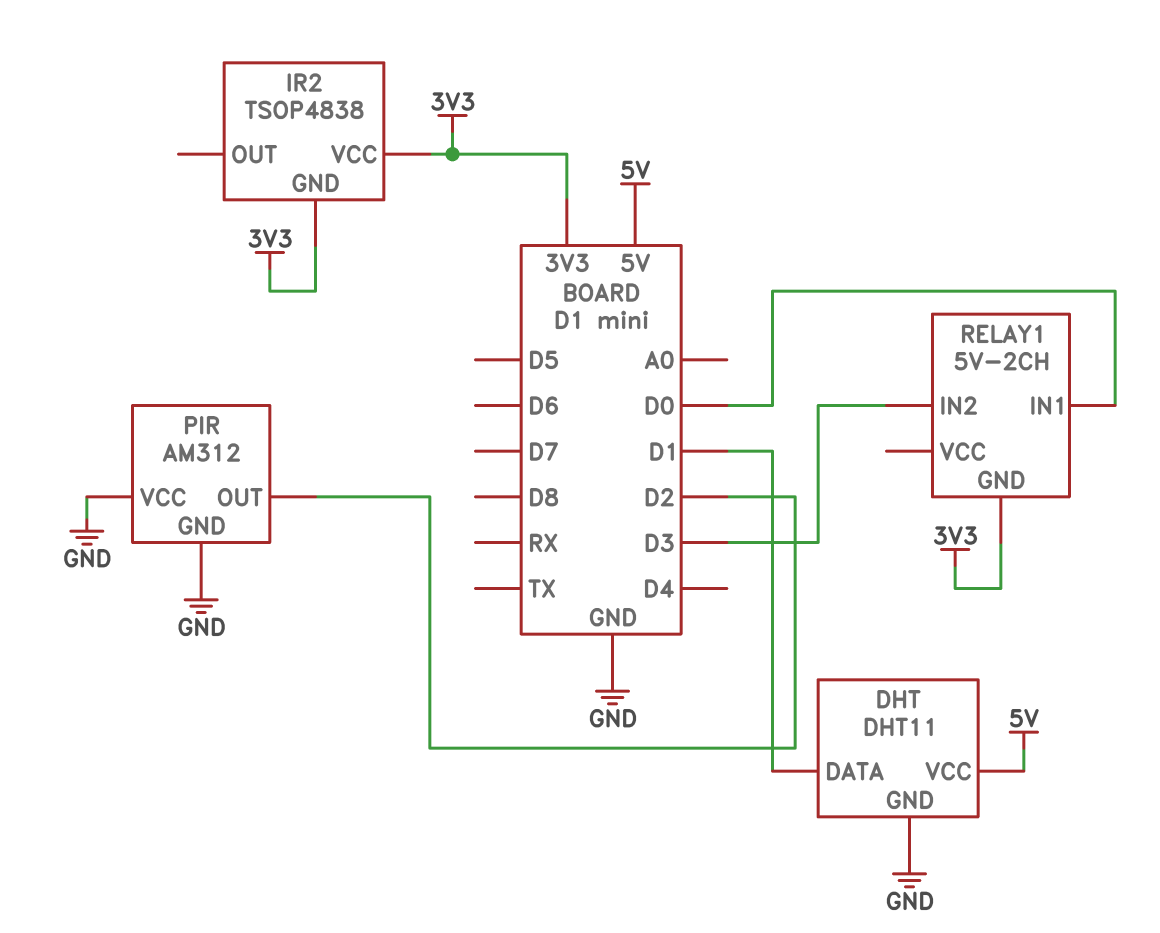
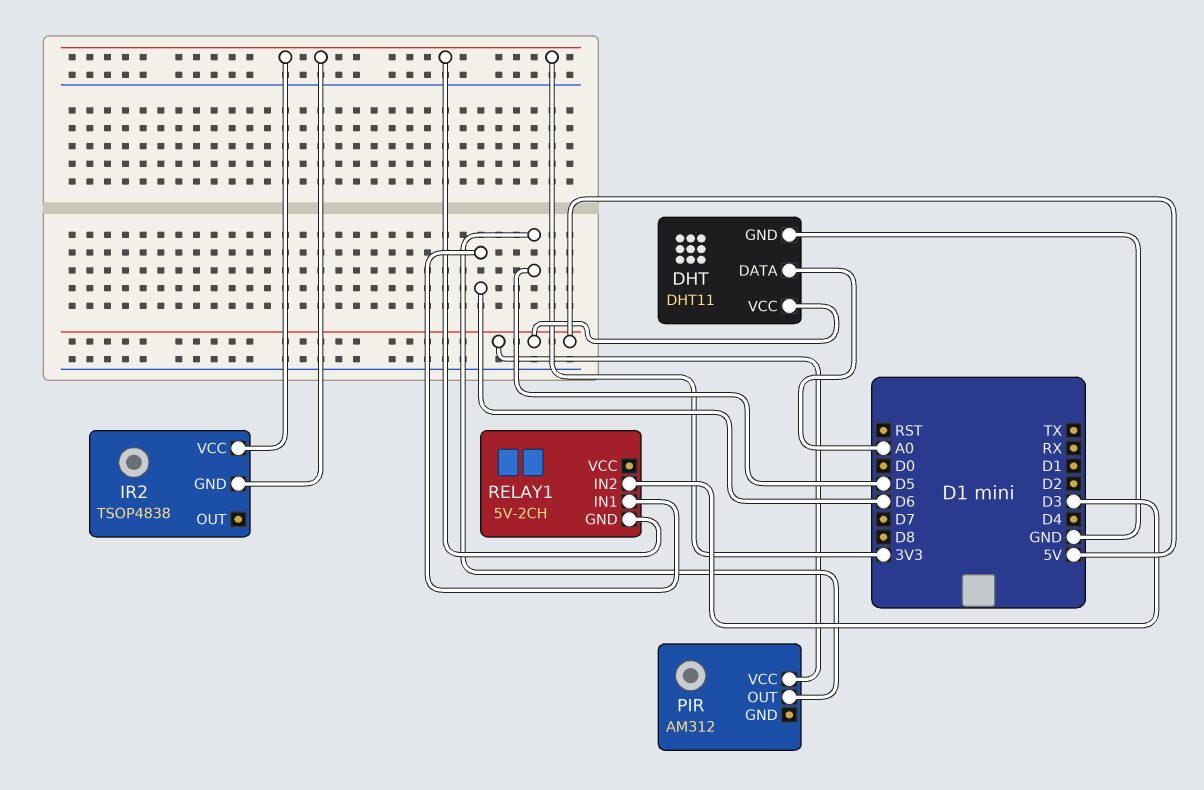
DHT pin DATA: D1 -> A0
PIR pin GND: GND -> none
PIR pin OUT: D2 -> D5
PIR pin VCC: GND -> 5V
RELAY1 pin IN1: D0 -> D6

